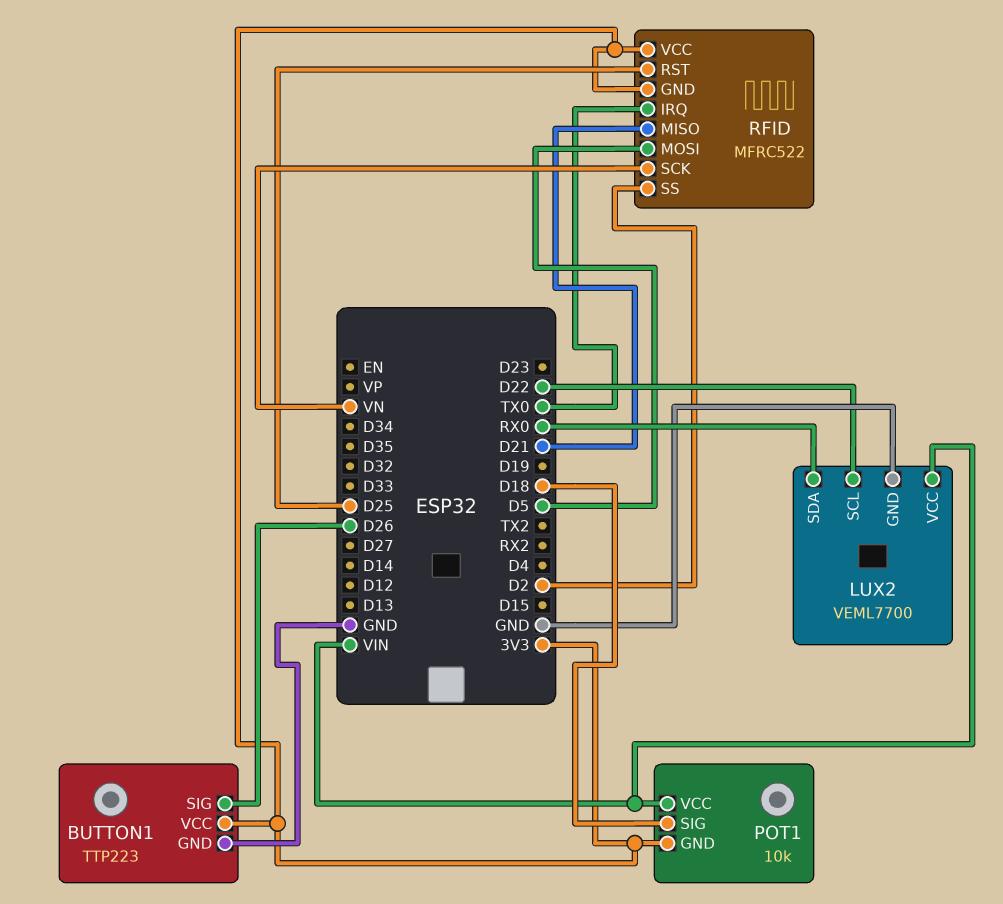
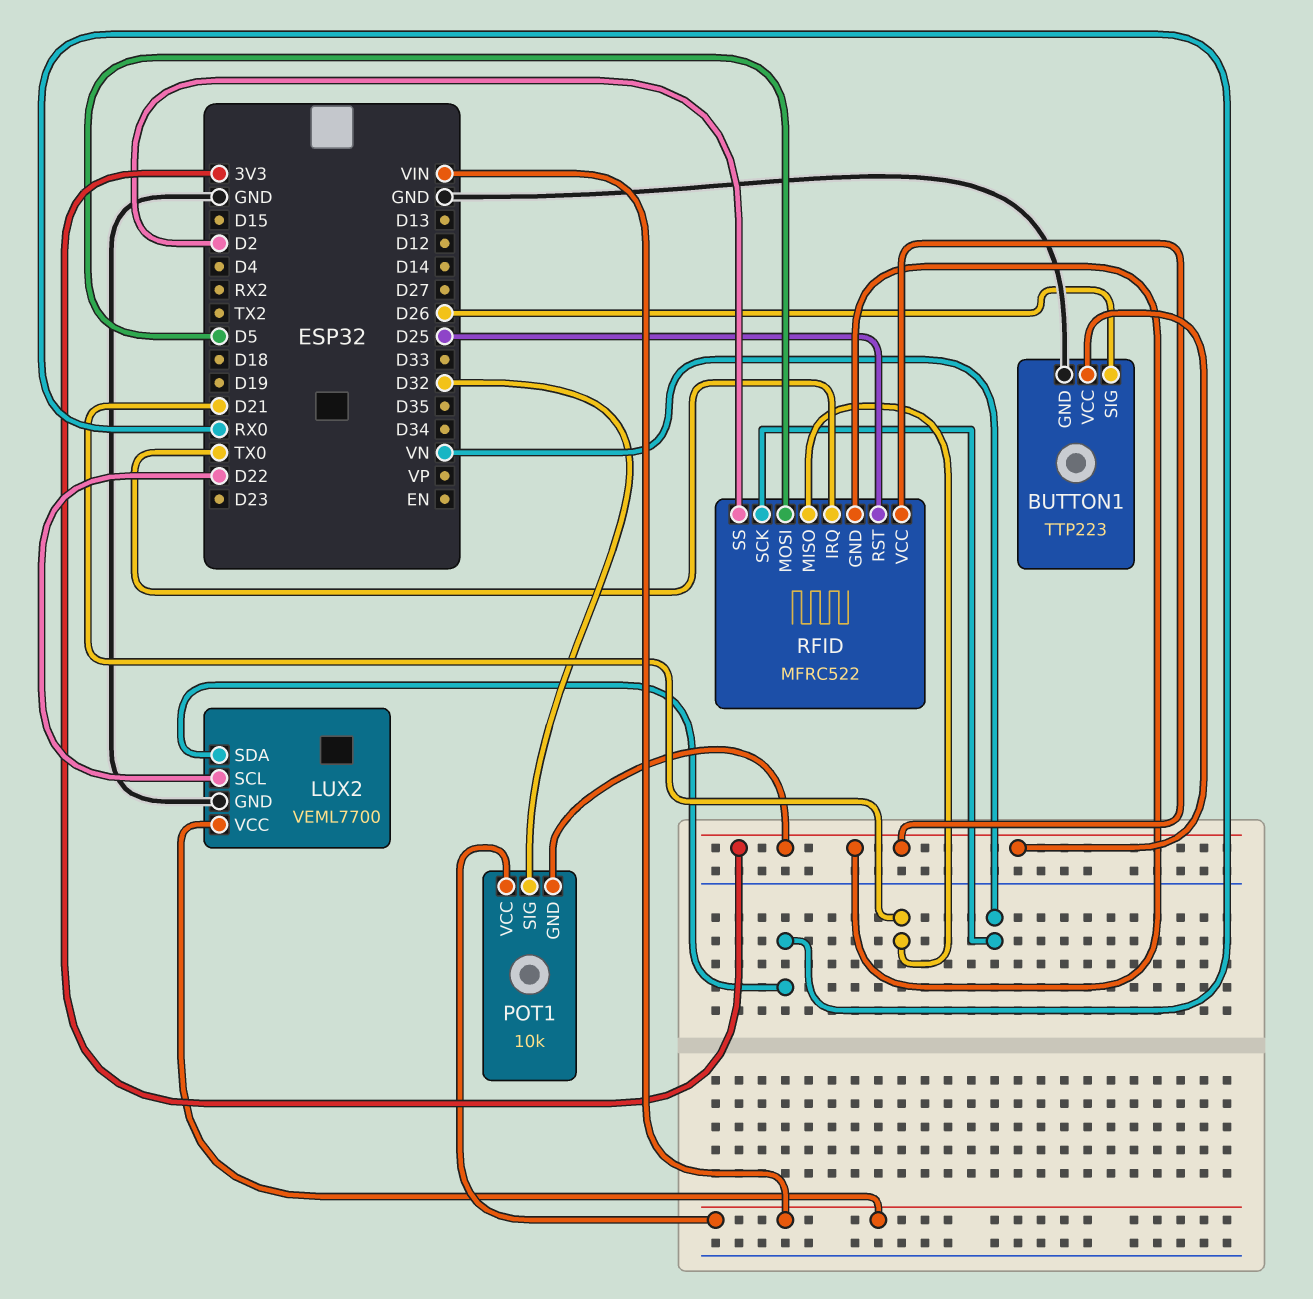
POT1 pin SIG: D18 -> D32

